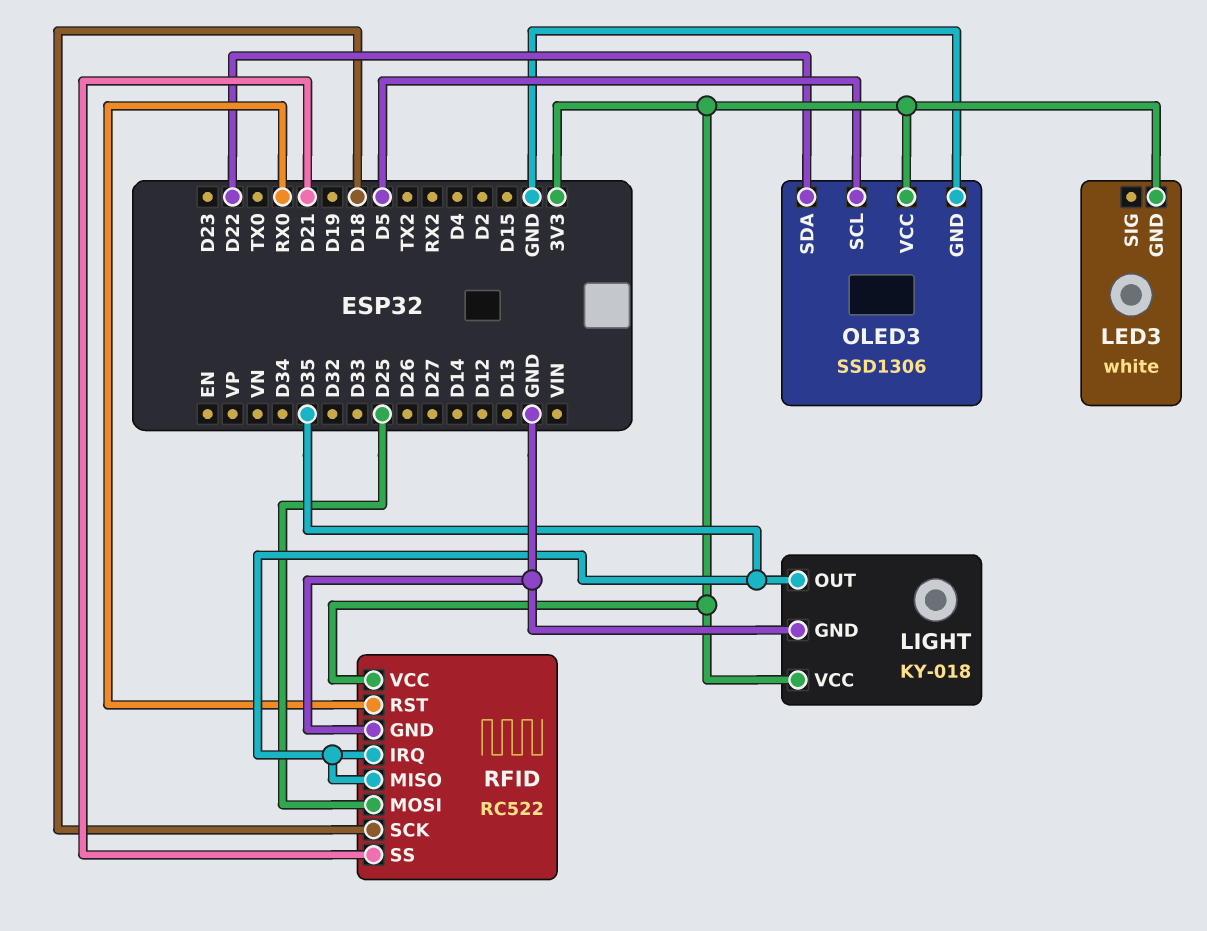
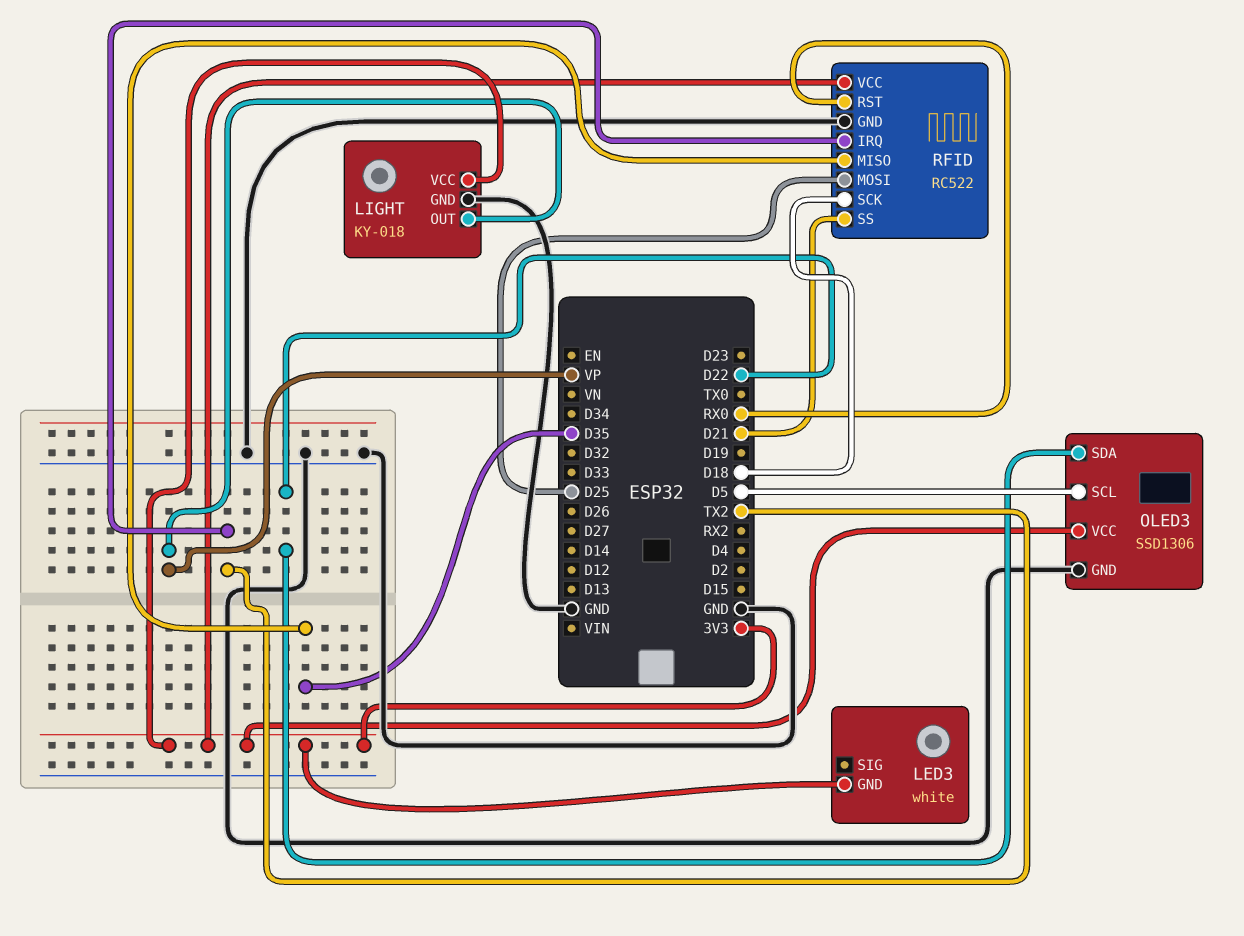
LIGHT pin OUT: D35 -> VP
RFID pin IRQ: D35 -> TX2

